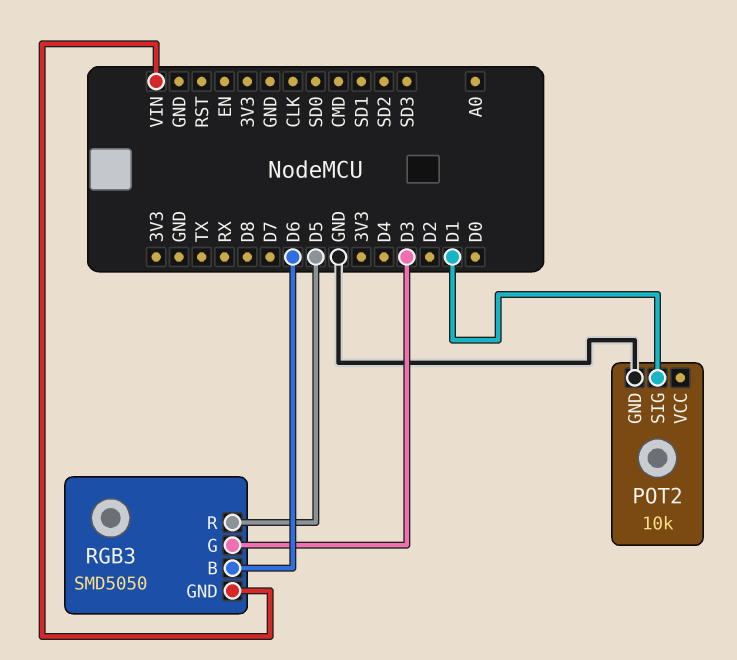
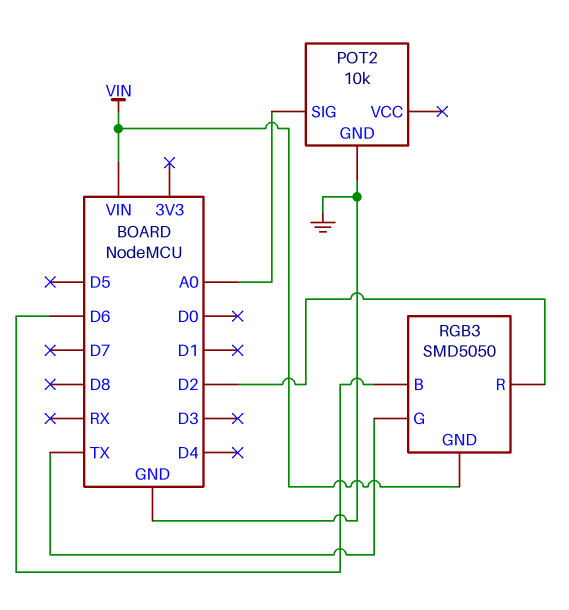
POT2 pin SIG: D1 -> A0
RGB3 pin G: D3 -> TX
RGB3 pin R: D5 -> D2

